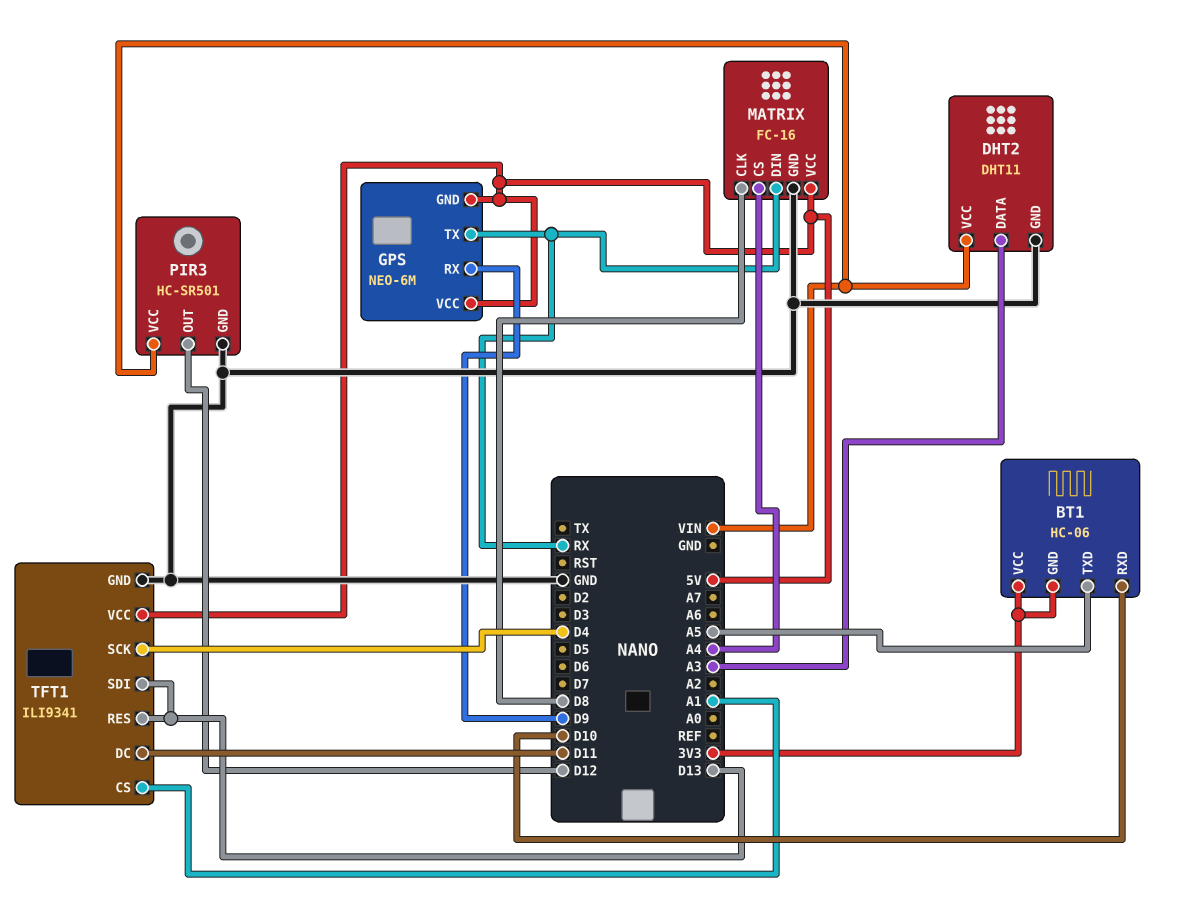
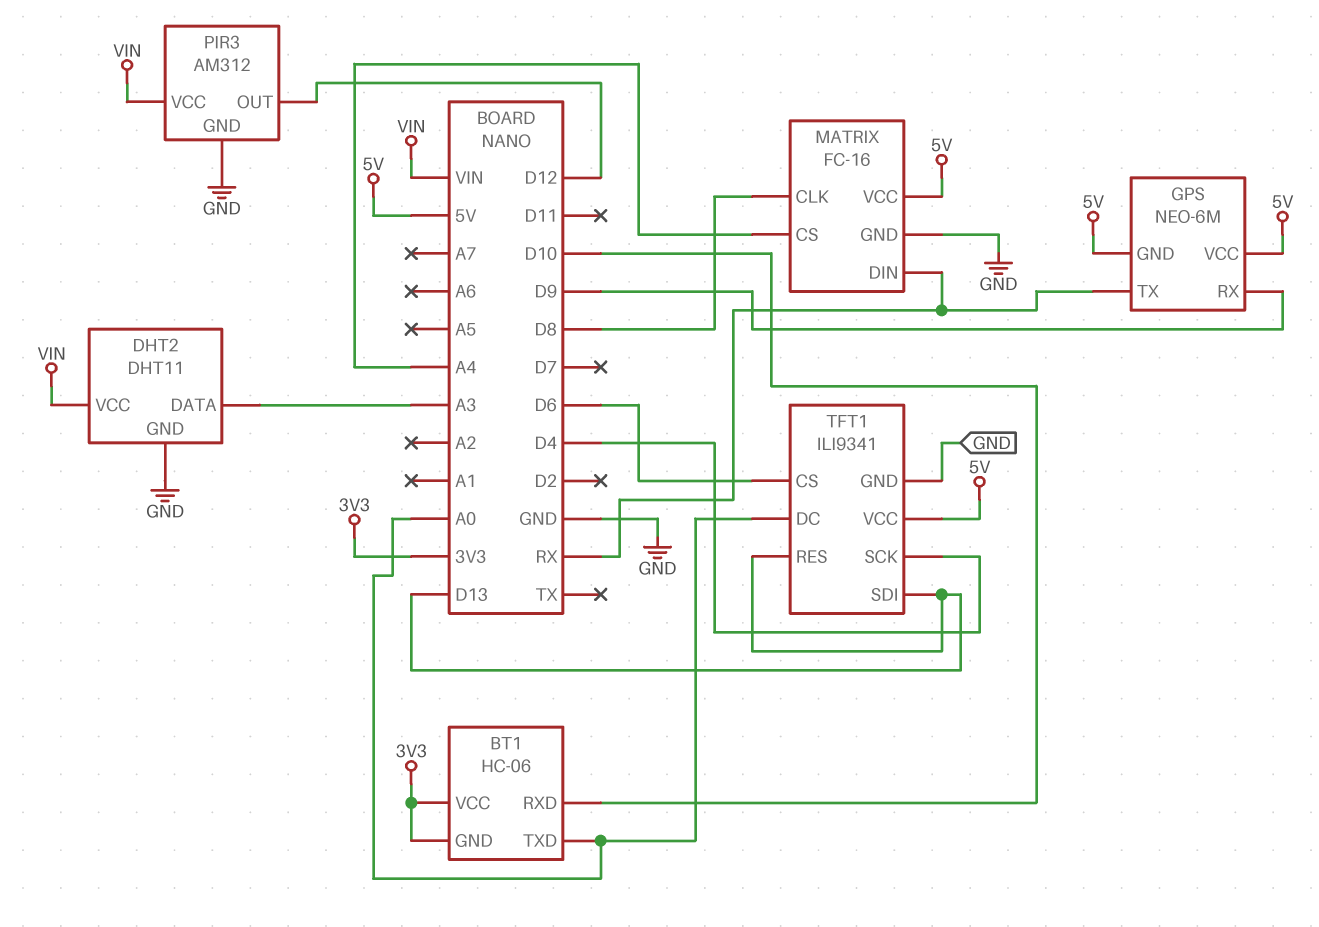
BT1 pin TXD: A5 -> A0
PIR3: HC-SR501 -> AM312
TFT1 pin CS: A1 -> D6
TFT1 pin DC: D11 -> A0

